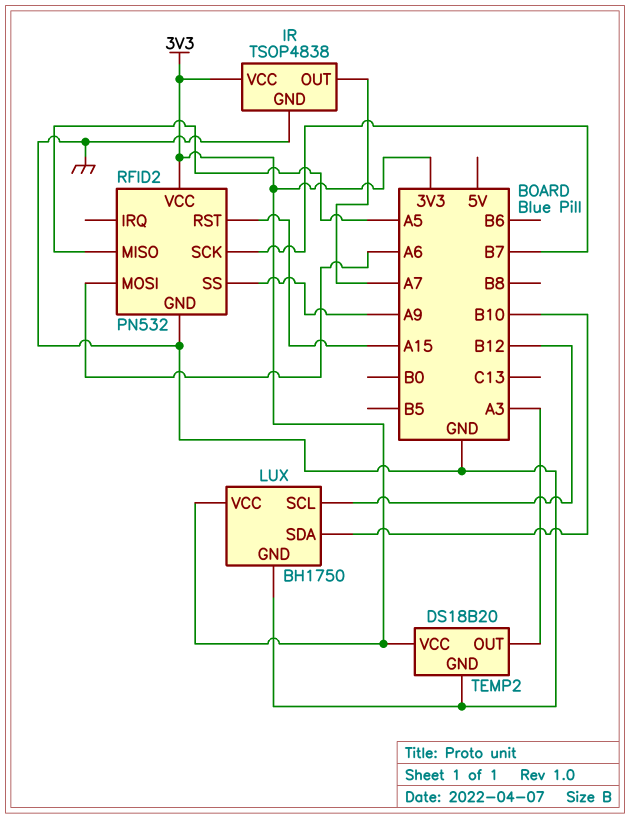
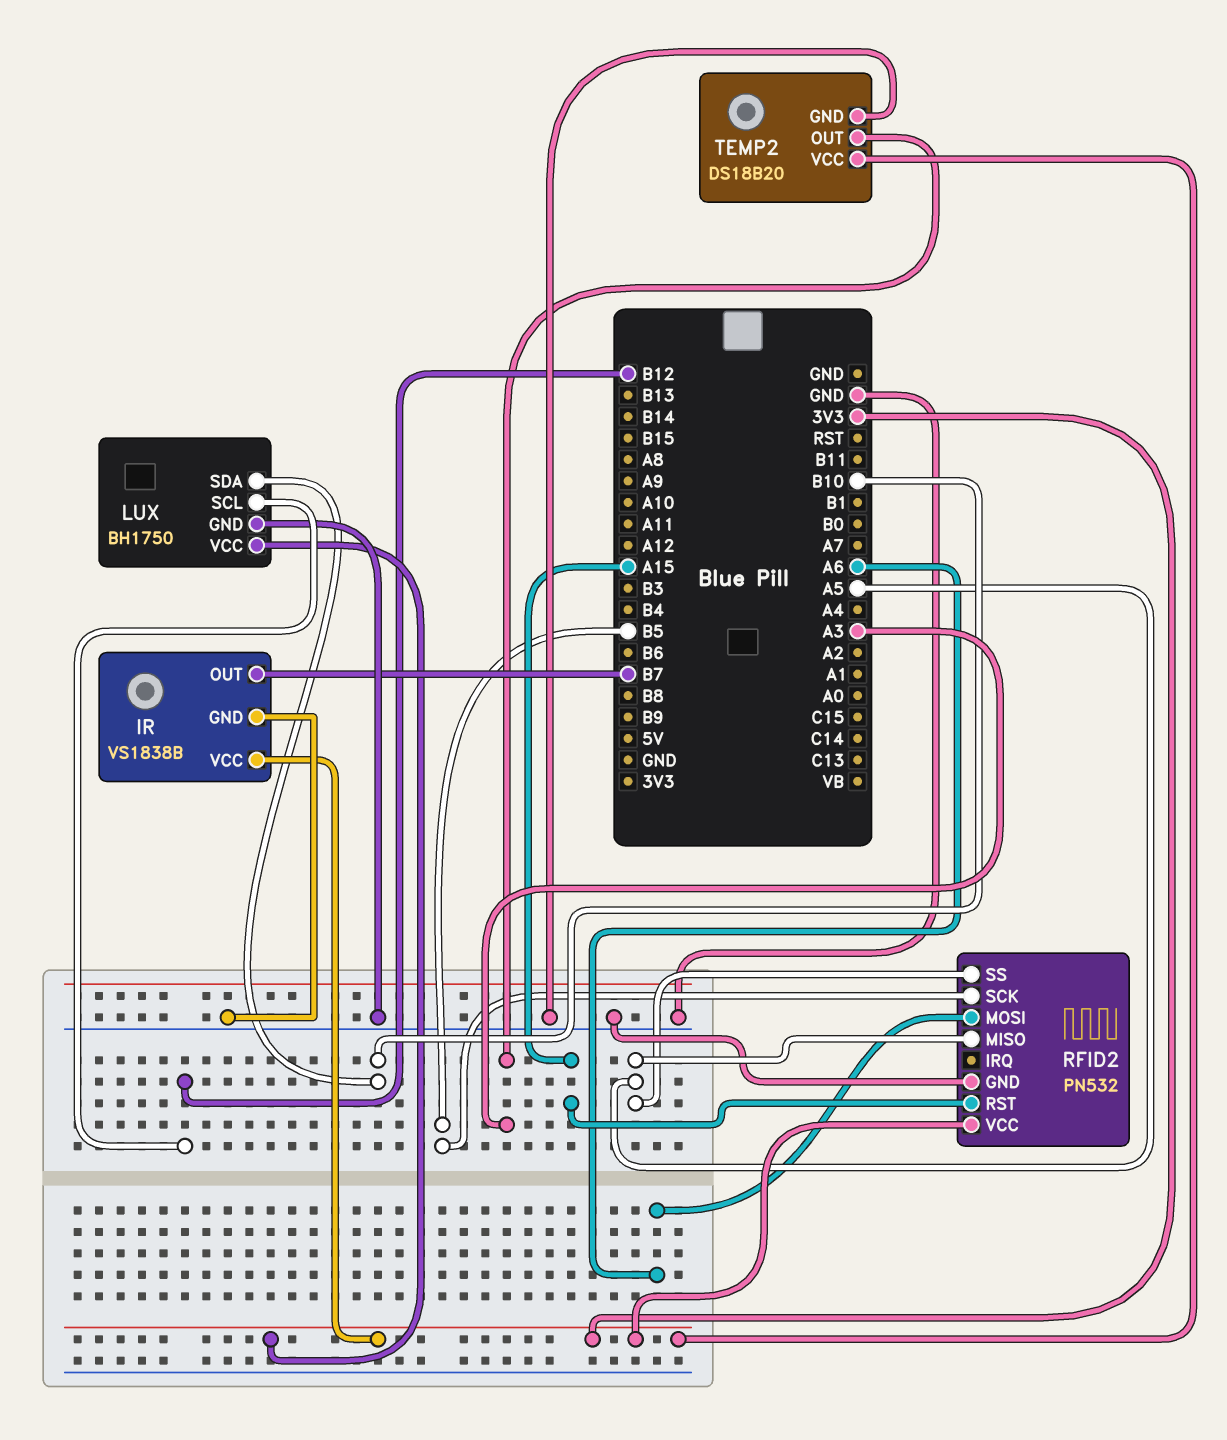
IR: TSOP4838 -> VS1838B
IR pin OUT: A7 -> B7
RFID2 pin SCK: B7 -> B5
RFID2 pin SS: A9 -> A5

